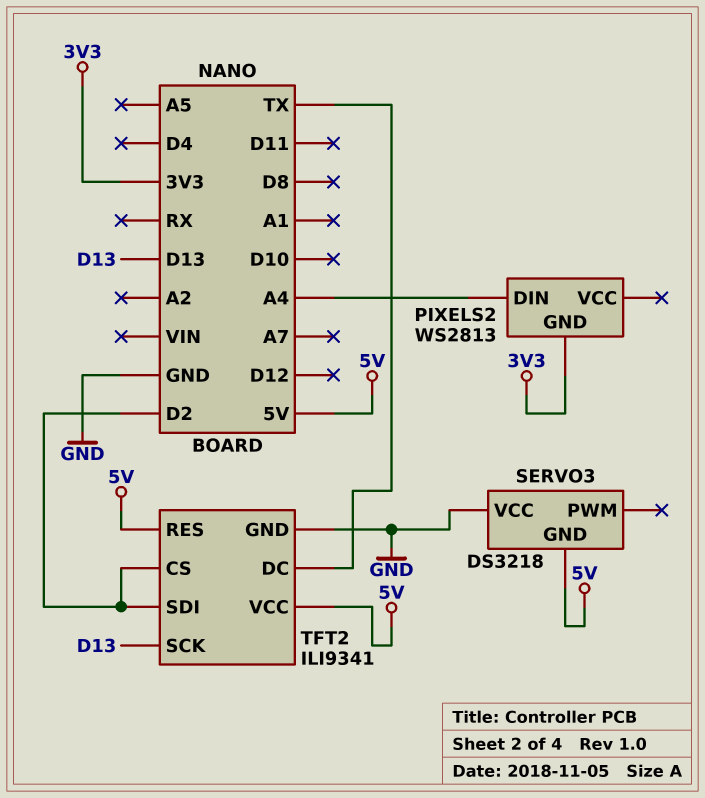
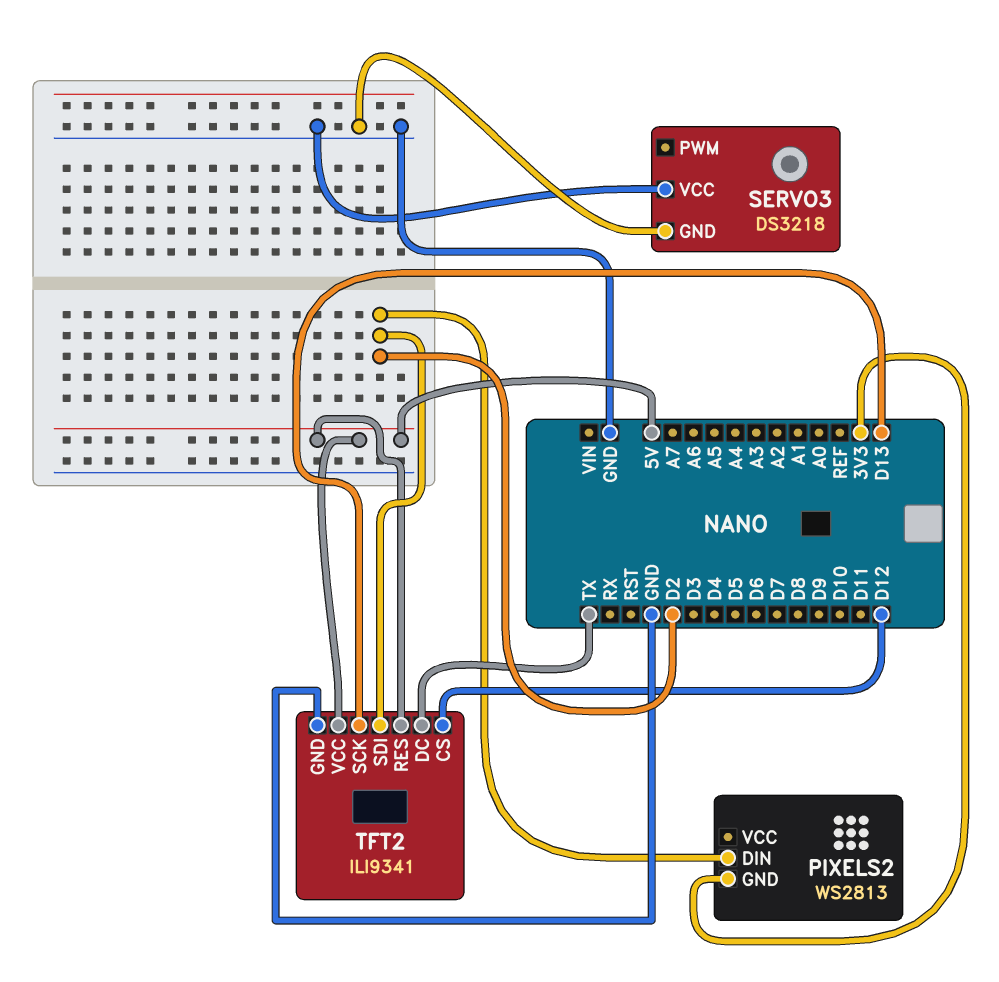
PIXELS2 pin DIN: A4 -> D2
SERVO3 pin GND: 5V -> GND
TFT2 pin CS: D2 -> D12

